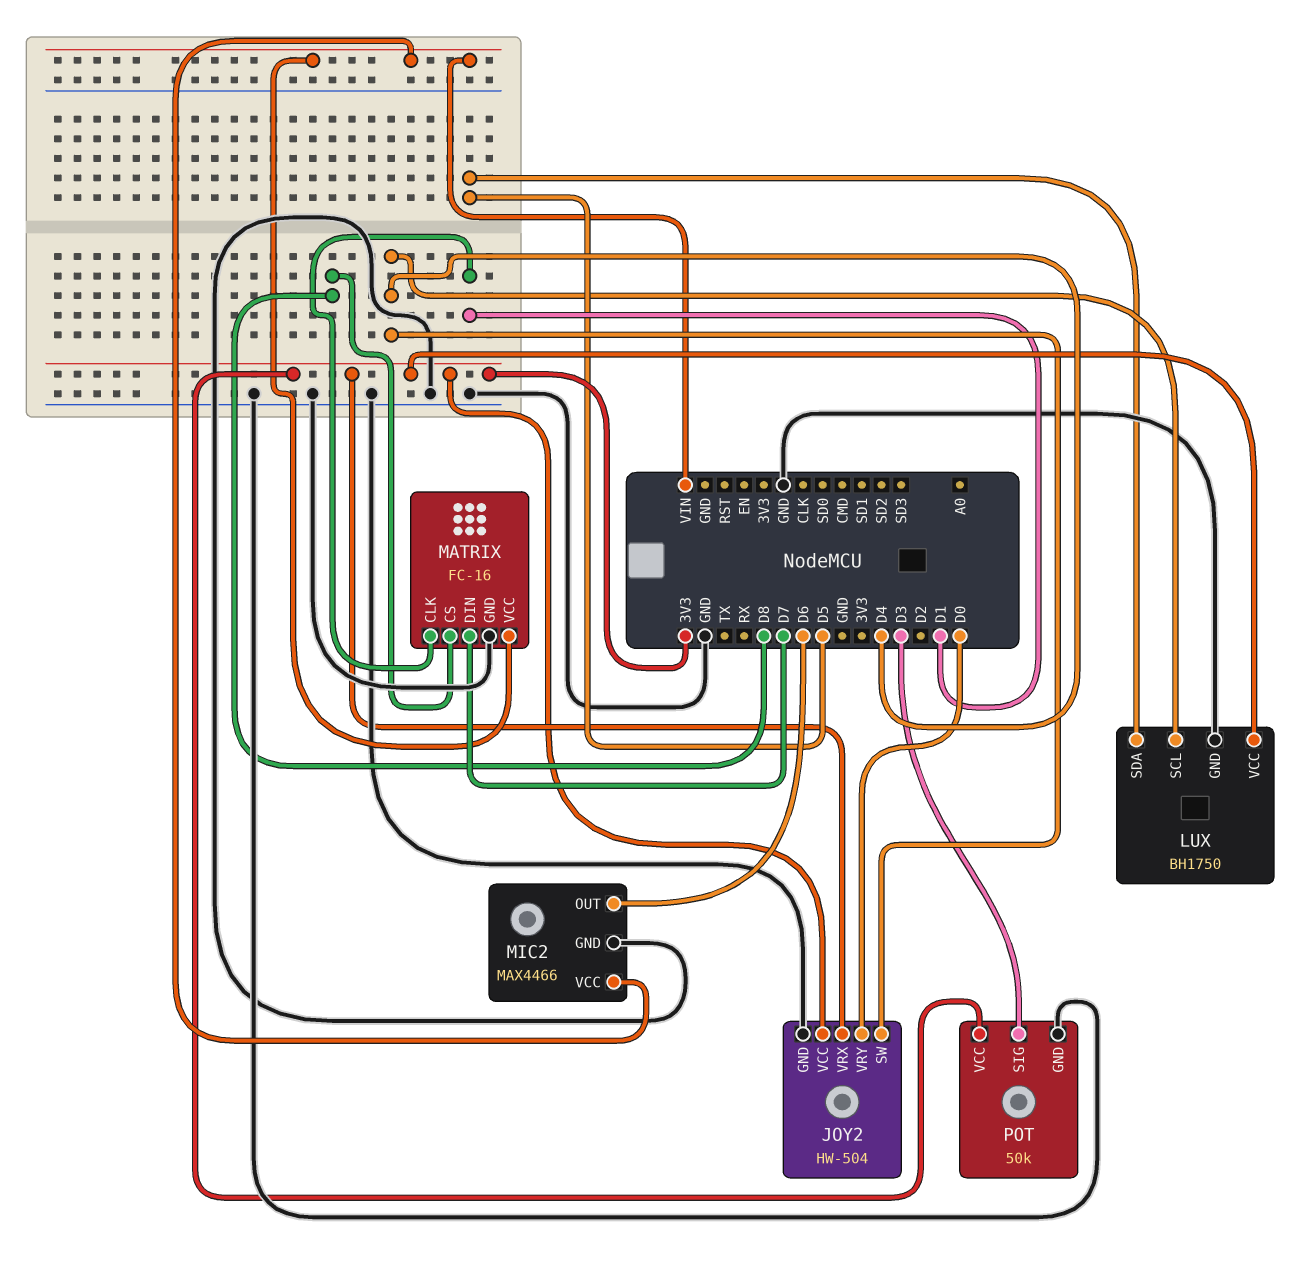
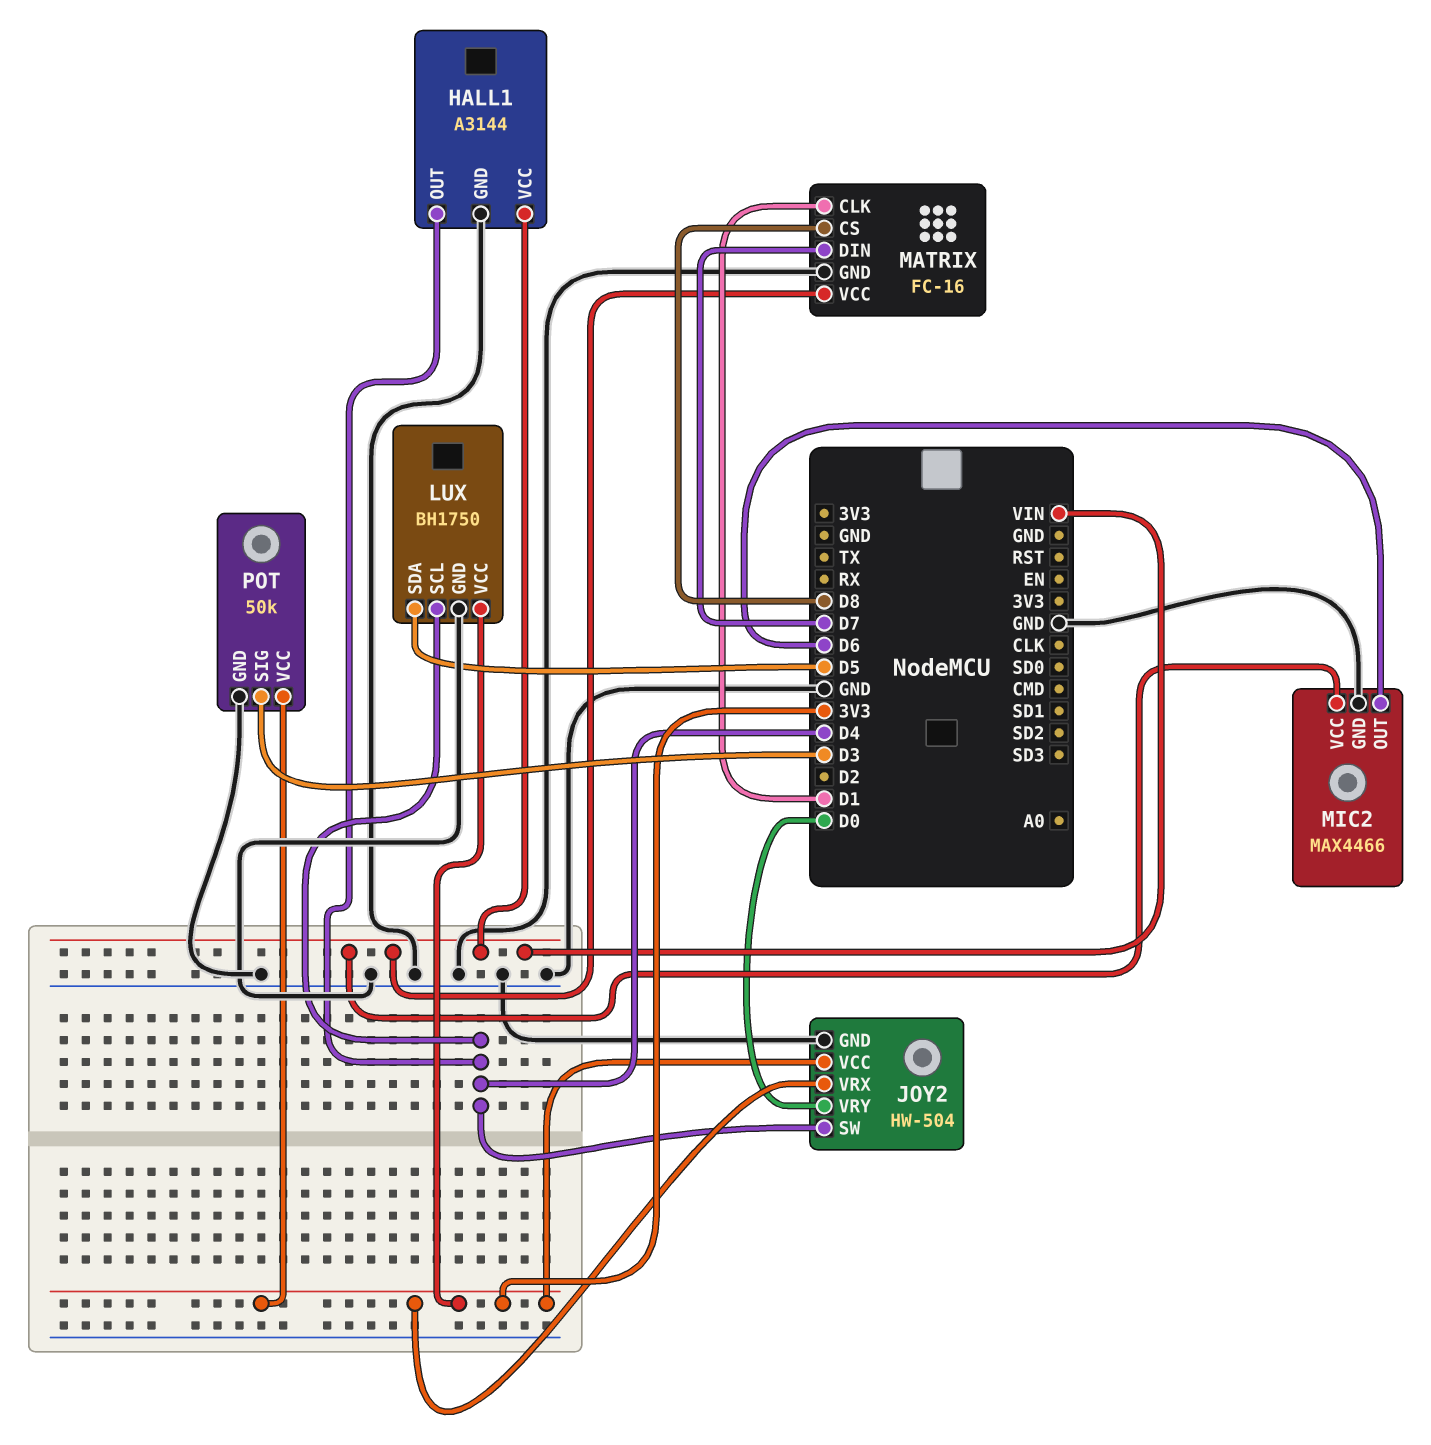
HALL1: none -> A3144
HALL1 pin GND: none -> GND
HALL1 pin OUT: none -> D4
HALL1 pin VCC: none -> VIN

